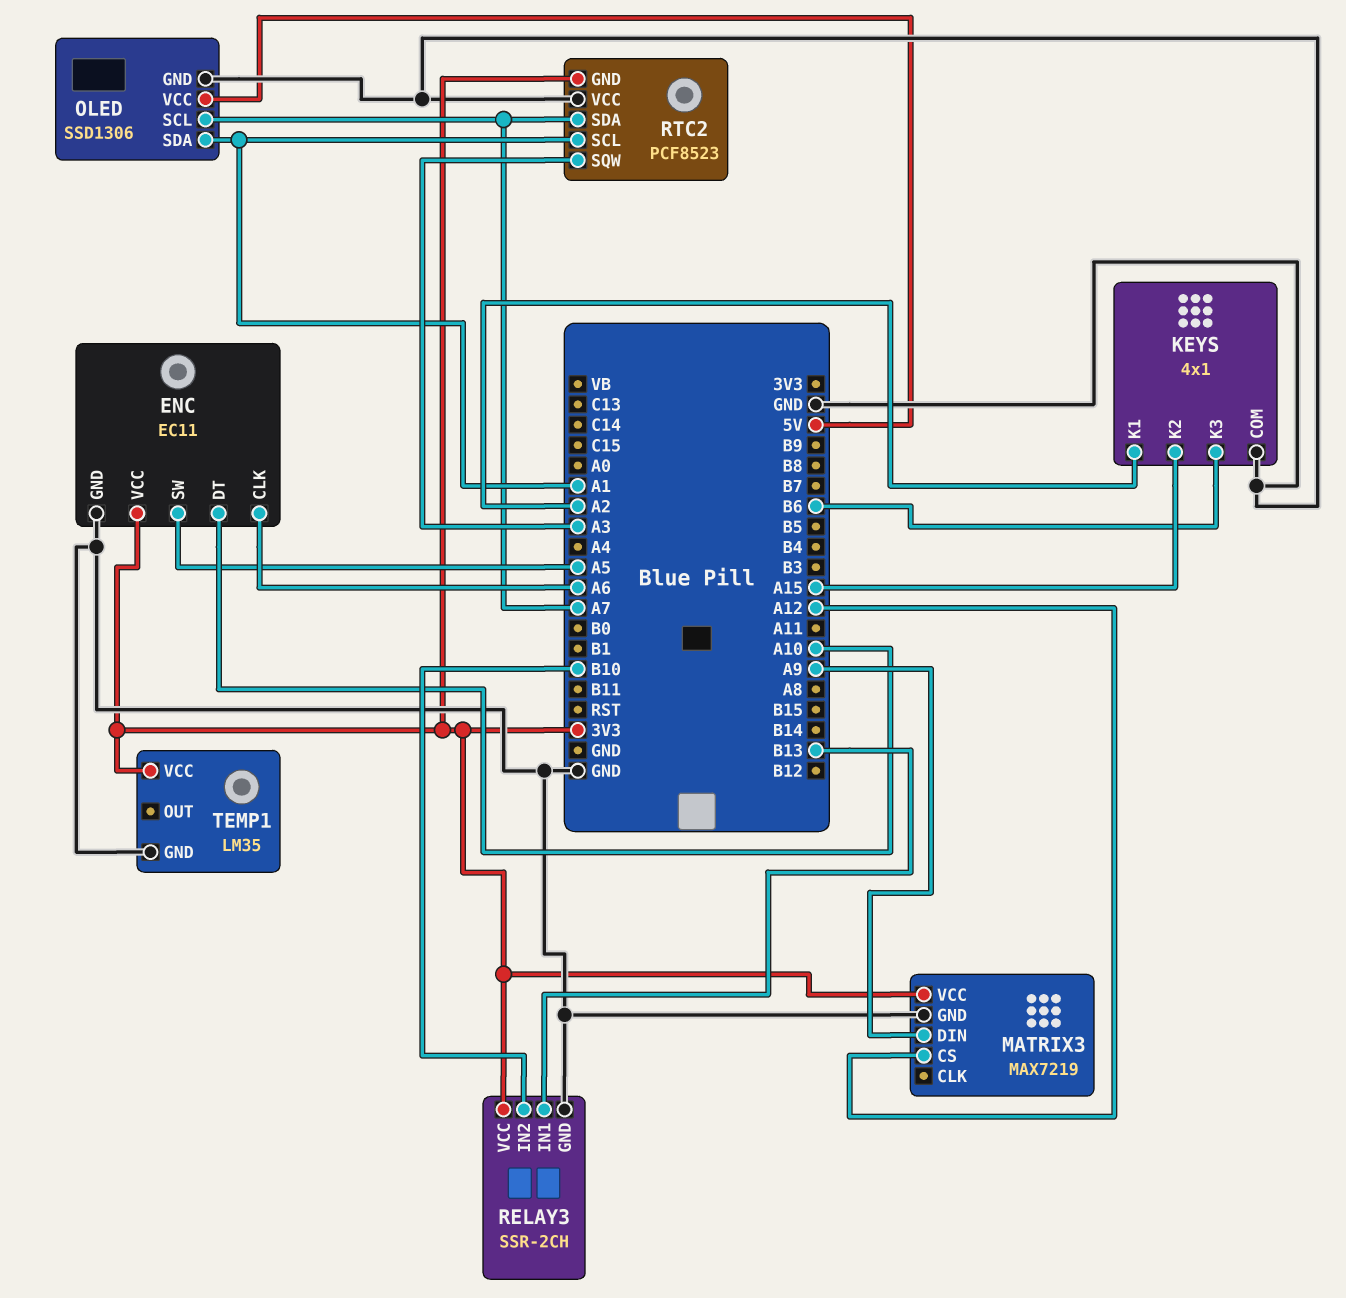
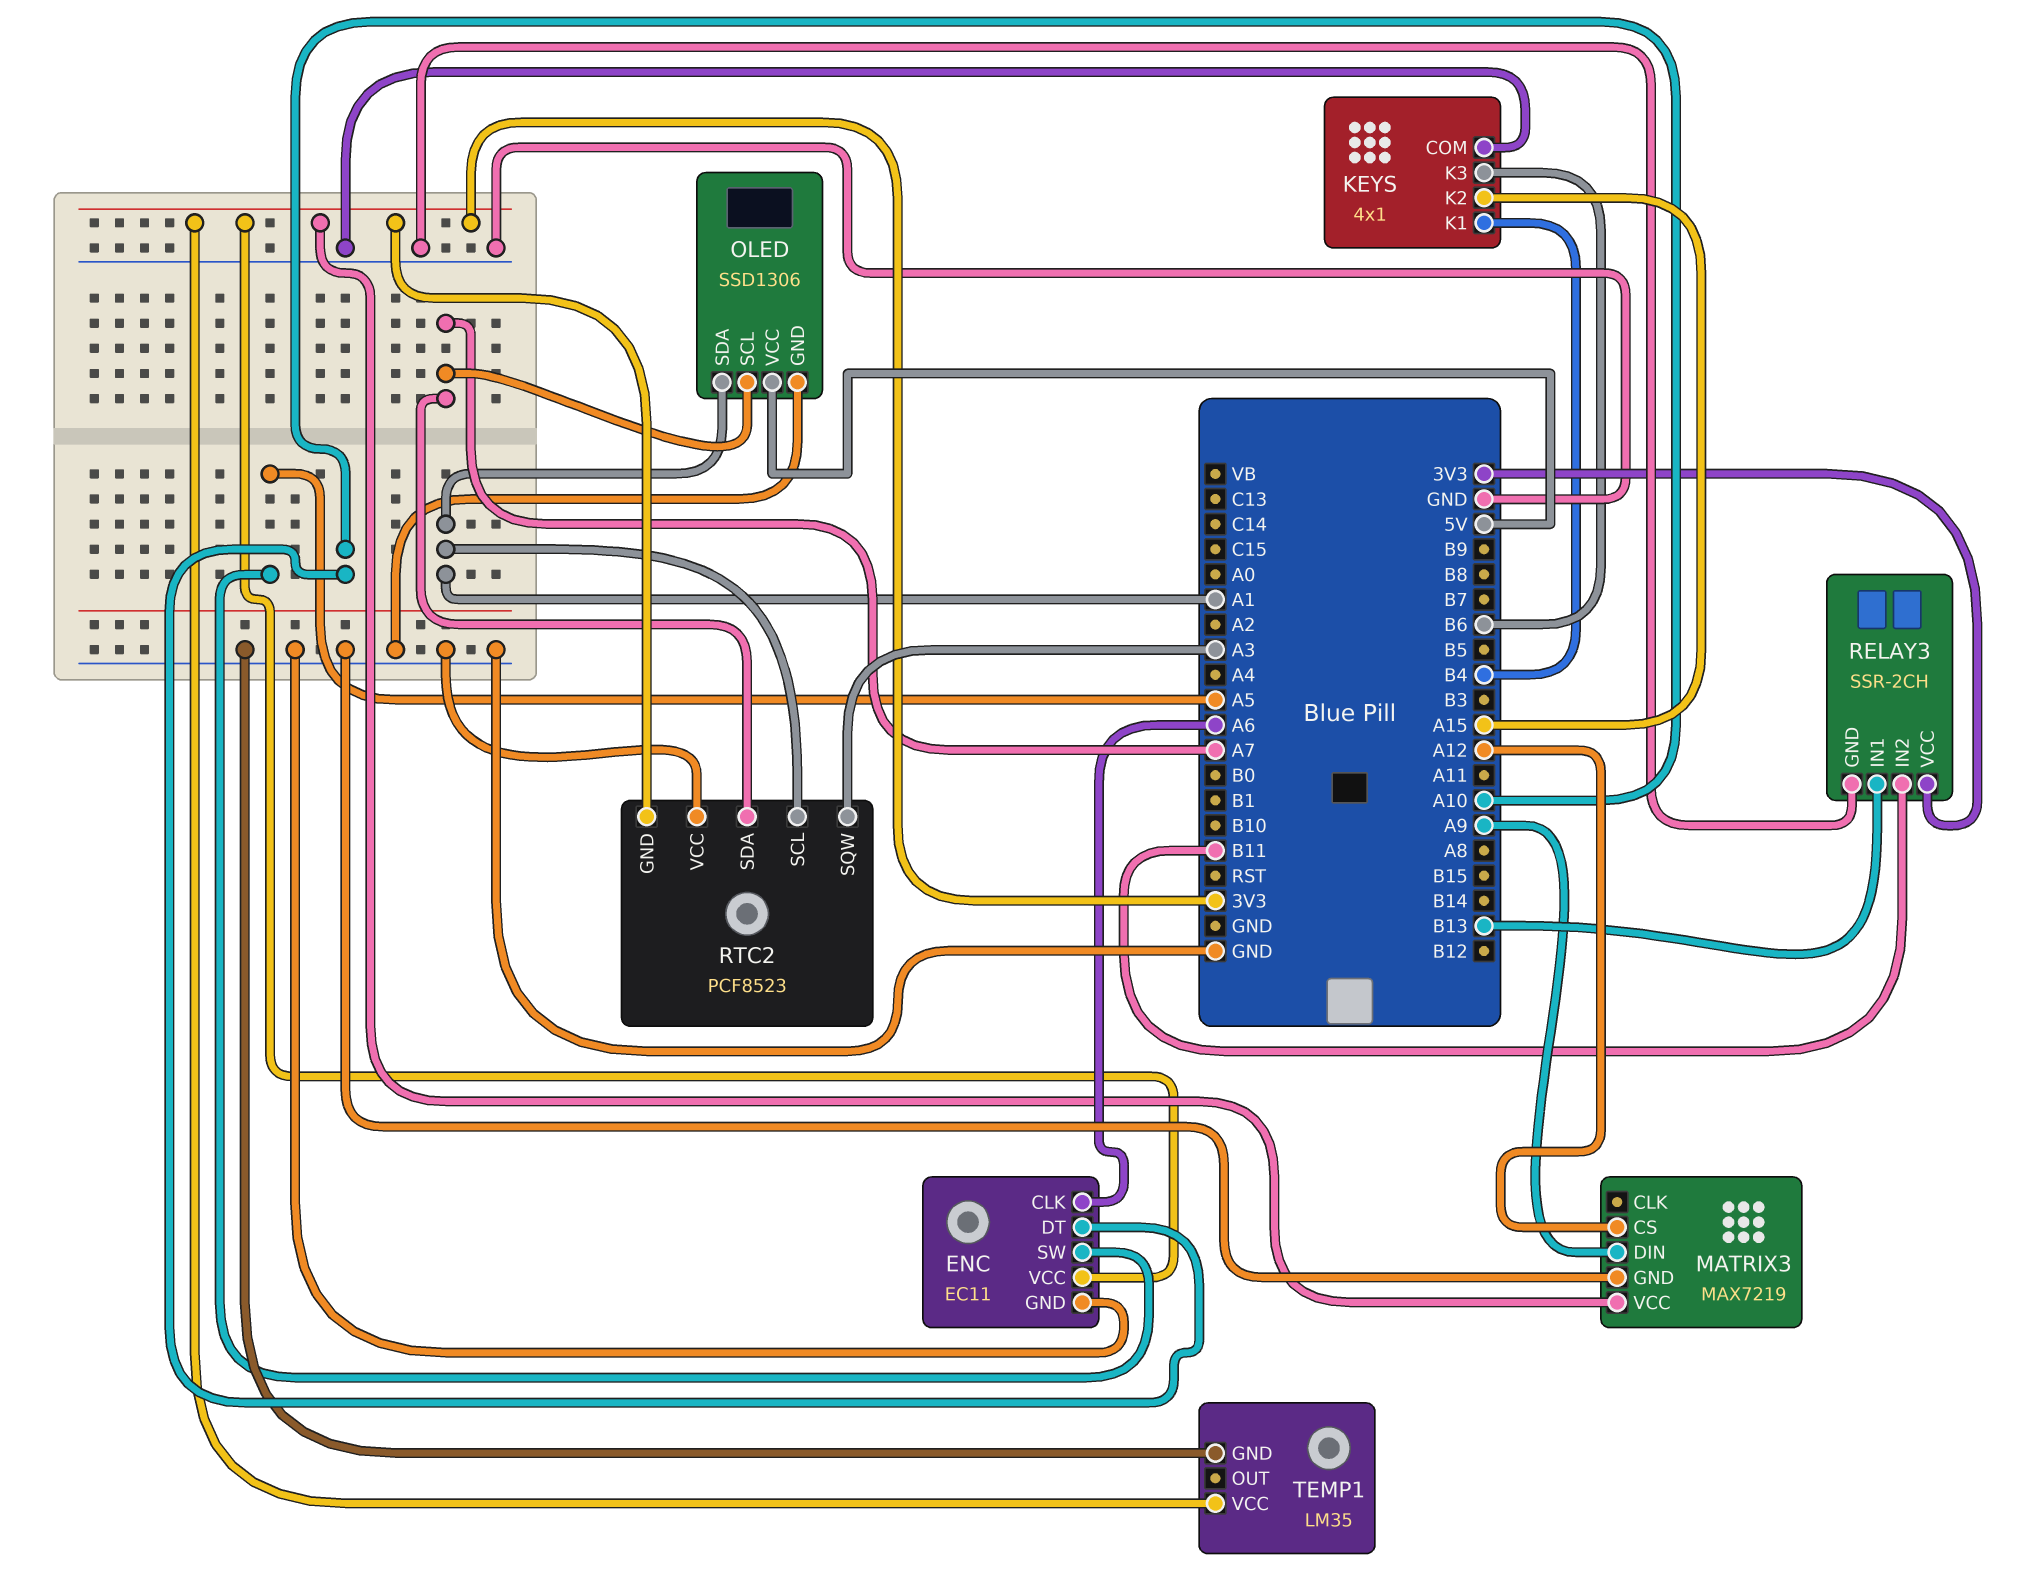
KEYS pin K1: A2 -> B4
RELAY3 pin IN2: B10 -> B11

